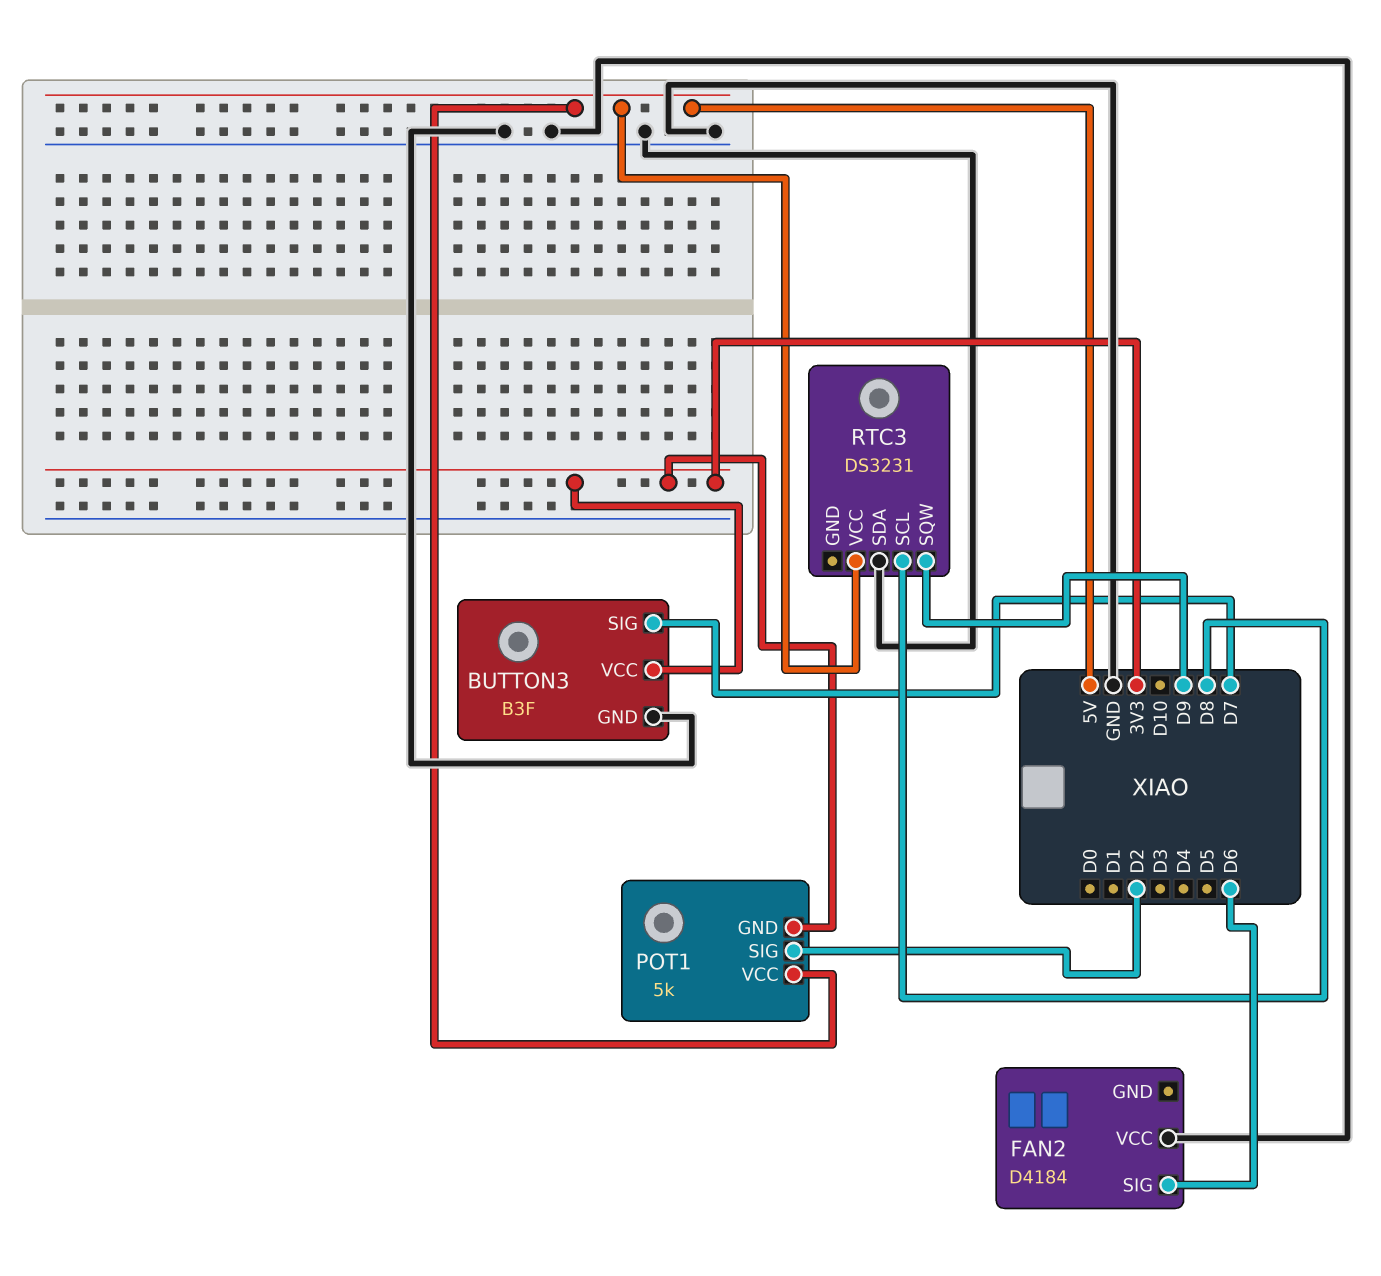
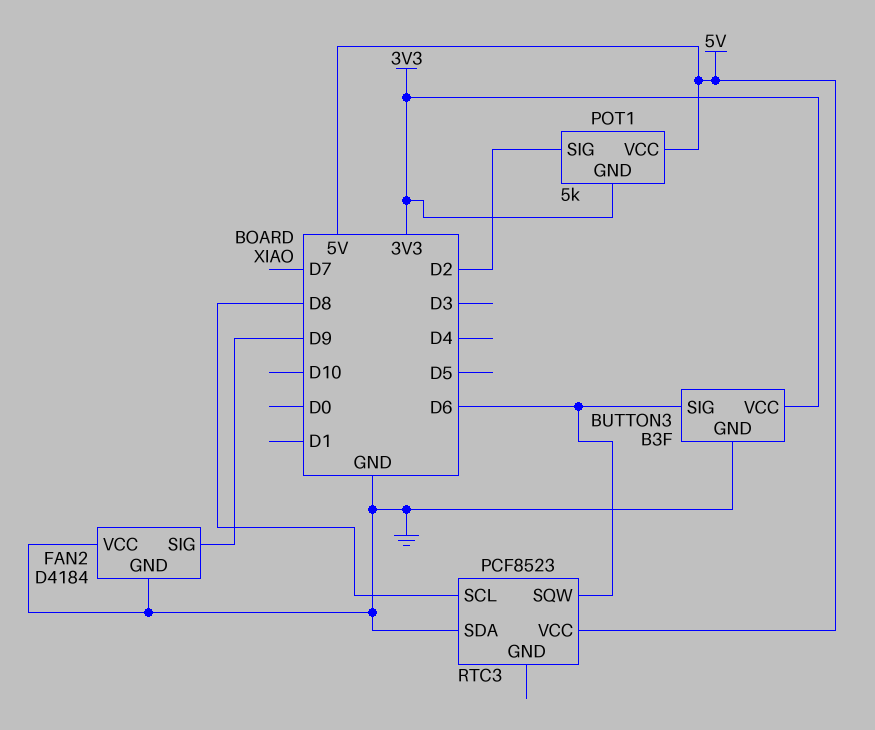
BUTTON3 pin SIG: D7 -> D6
FAN2 pin GND: none -> GND
FAN2 pin SIG: D6 -> D9
RTC3: DS3231 -> PCF8523
RTC3 pin SQW: D9 -> D6

